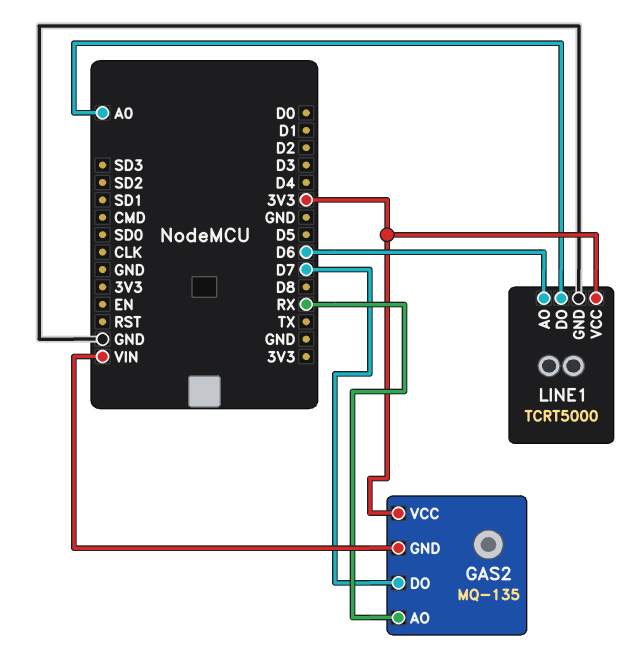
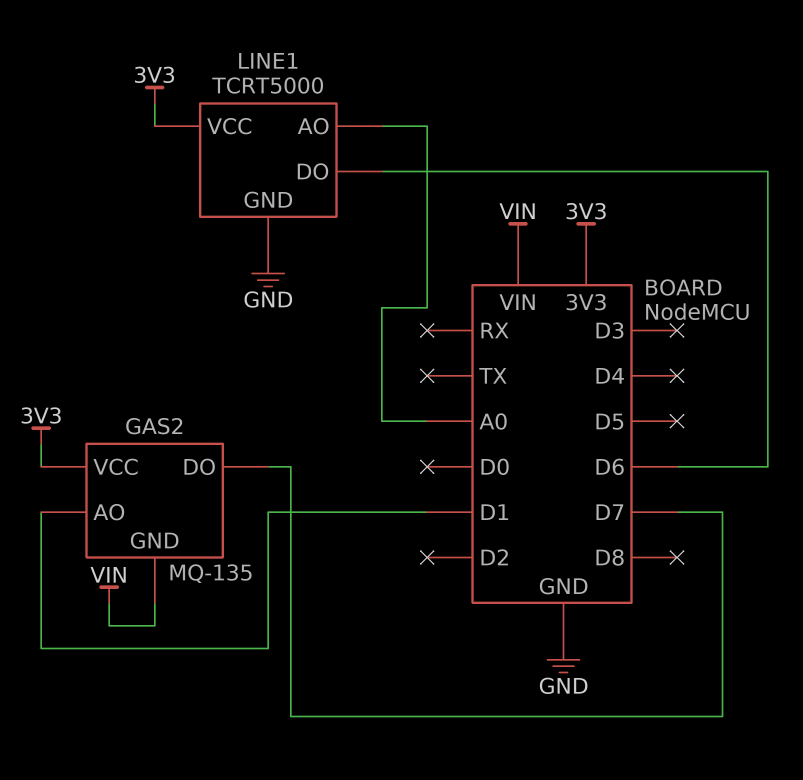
GAS2 pin AO: RX -> D1
LINE1 pin AO: D6 -> A0
LINE1 pin DO: A0 -> D6

